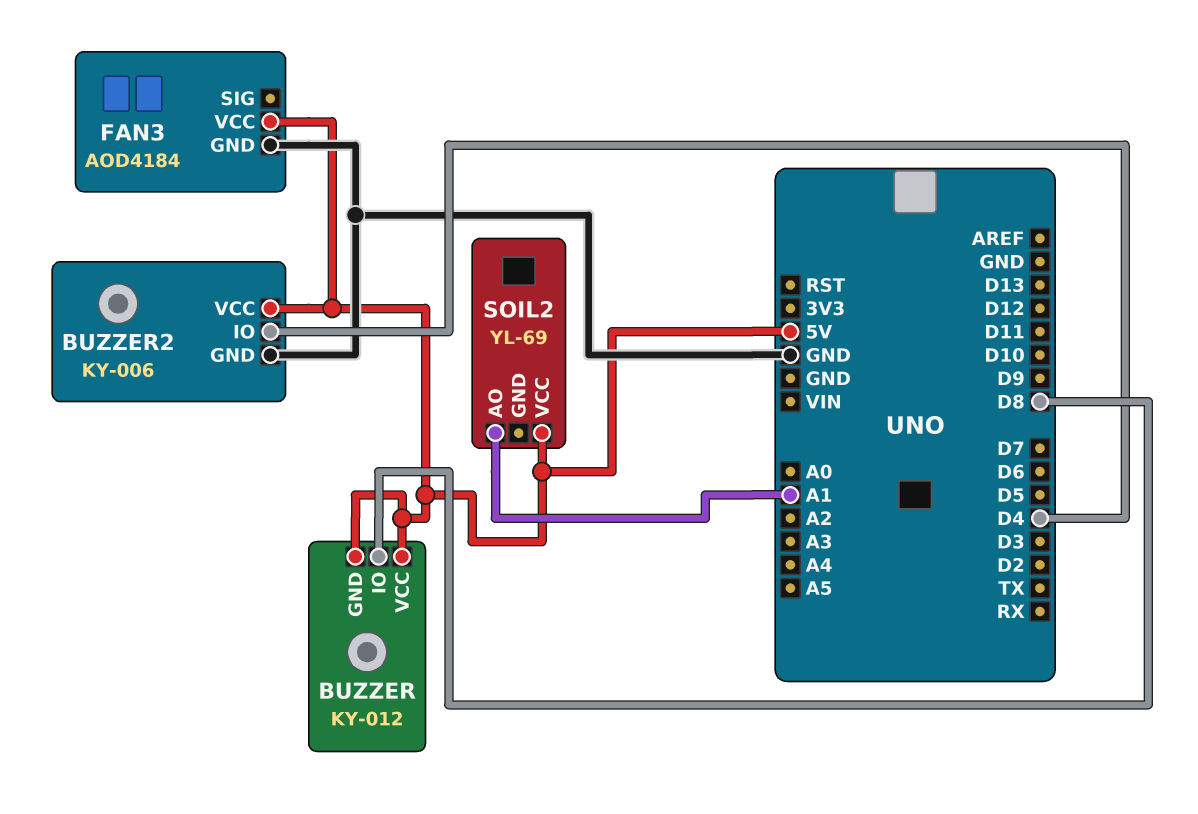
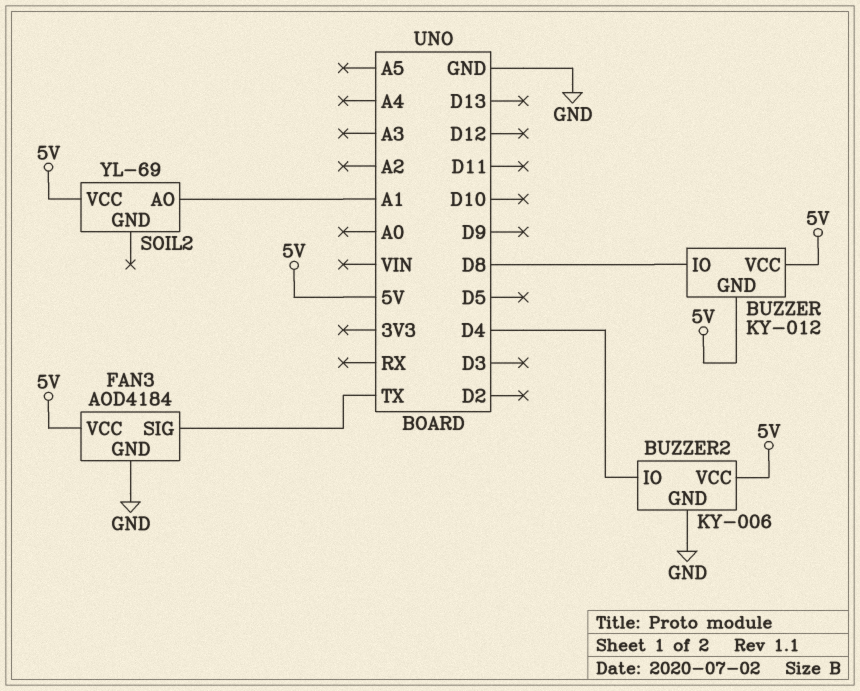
FAN3 pin SIG: none -> TX

